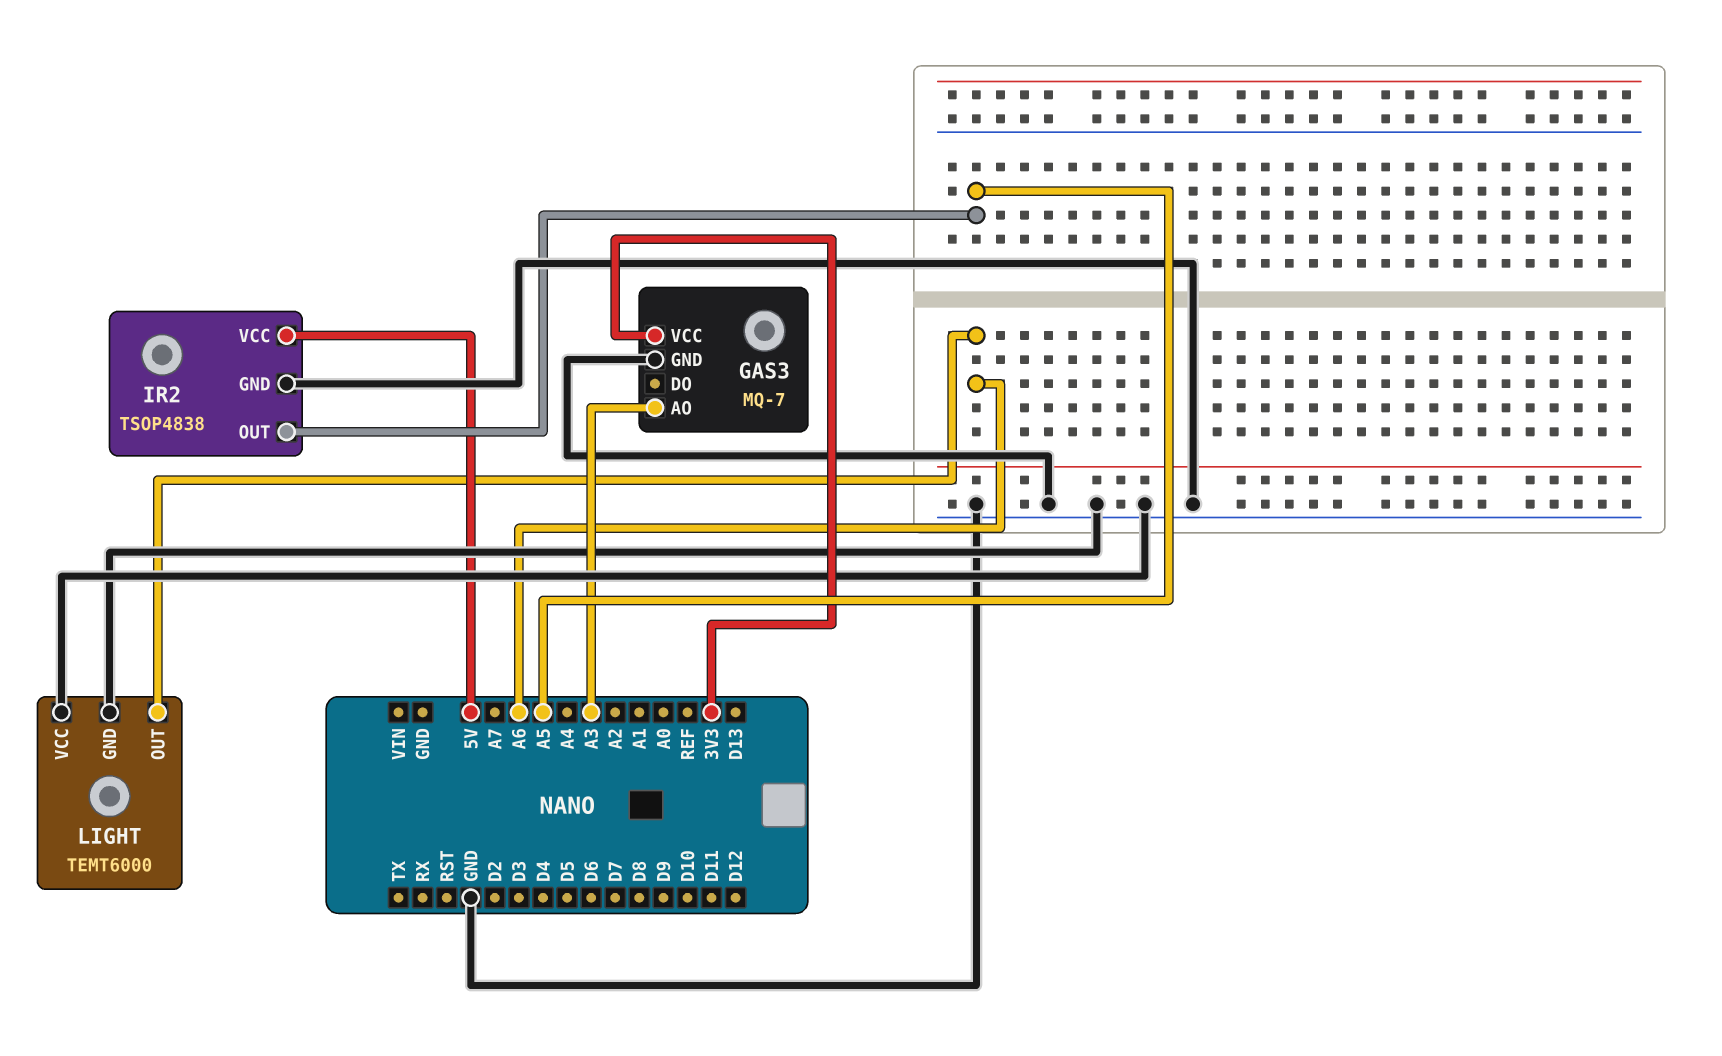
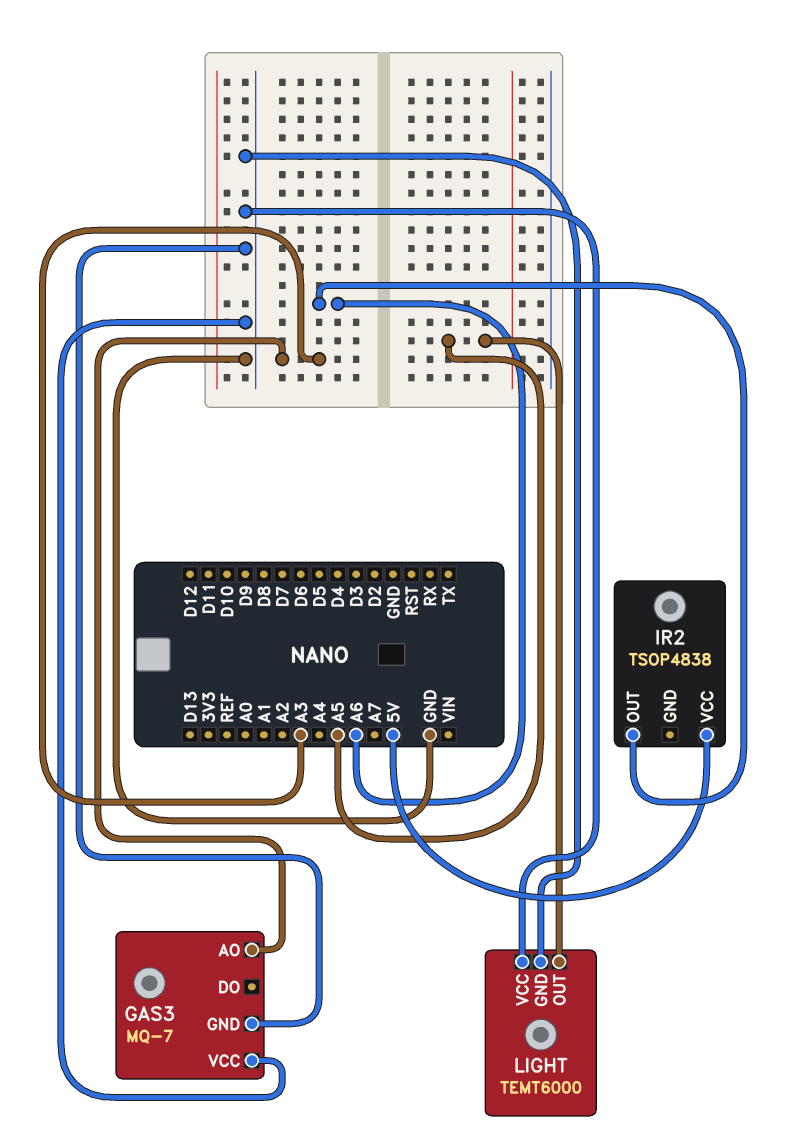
GAS3 pin VCC: 3V3 -> GND
IR2 pin GND: GND -> none
IR2 pin OUT: A5 -> A6
LIGHT pin OUT: A6 -> A5

